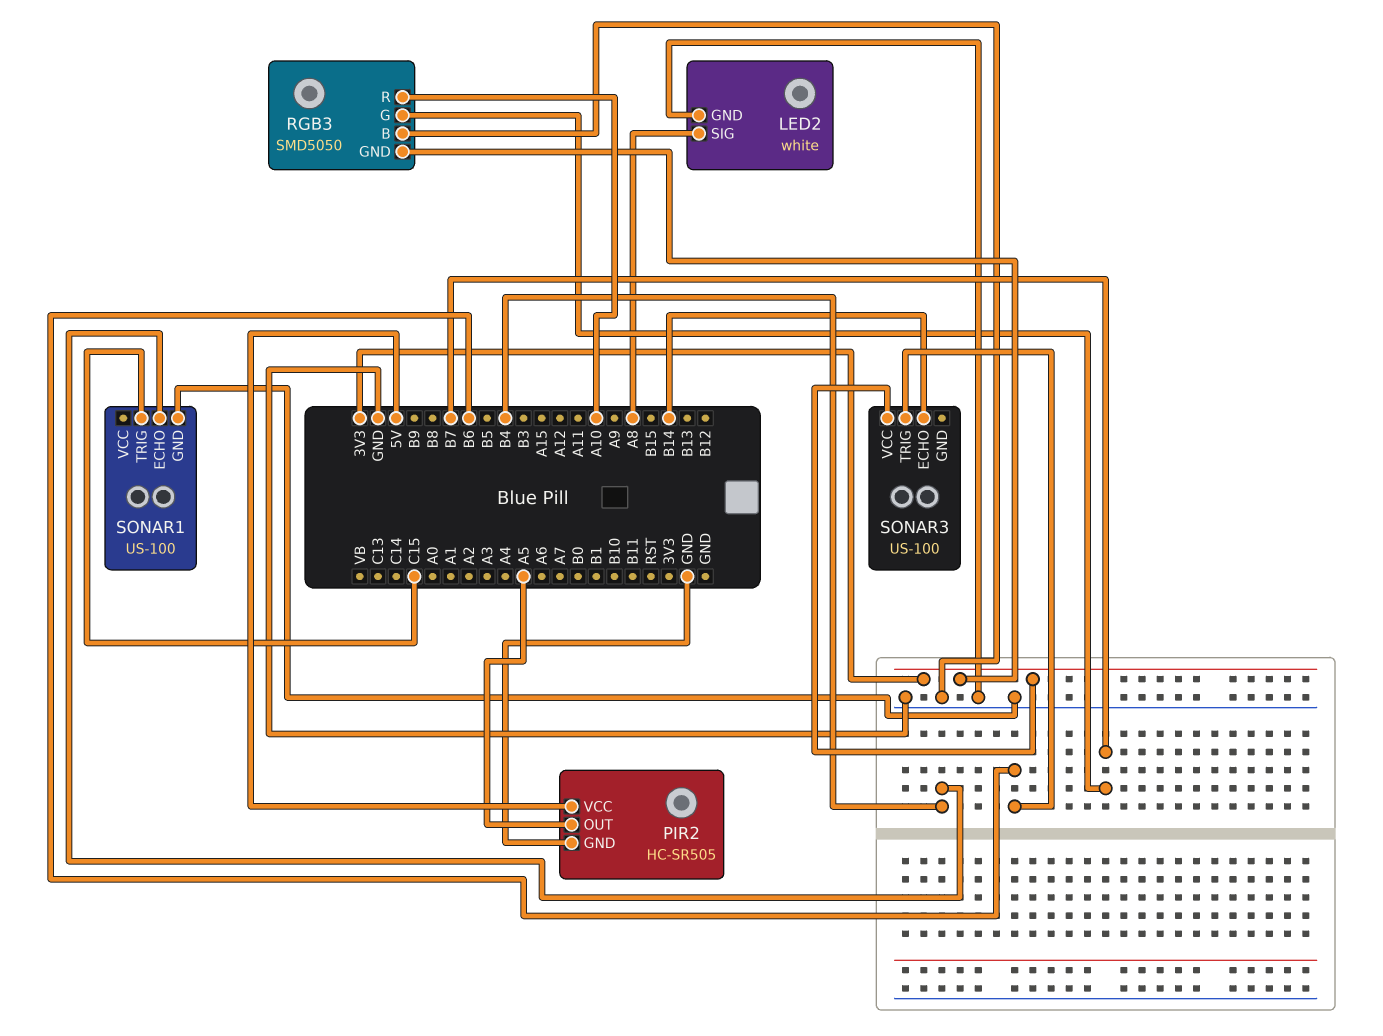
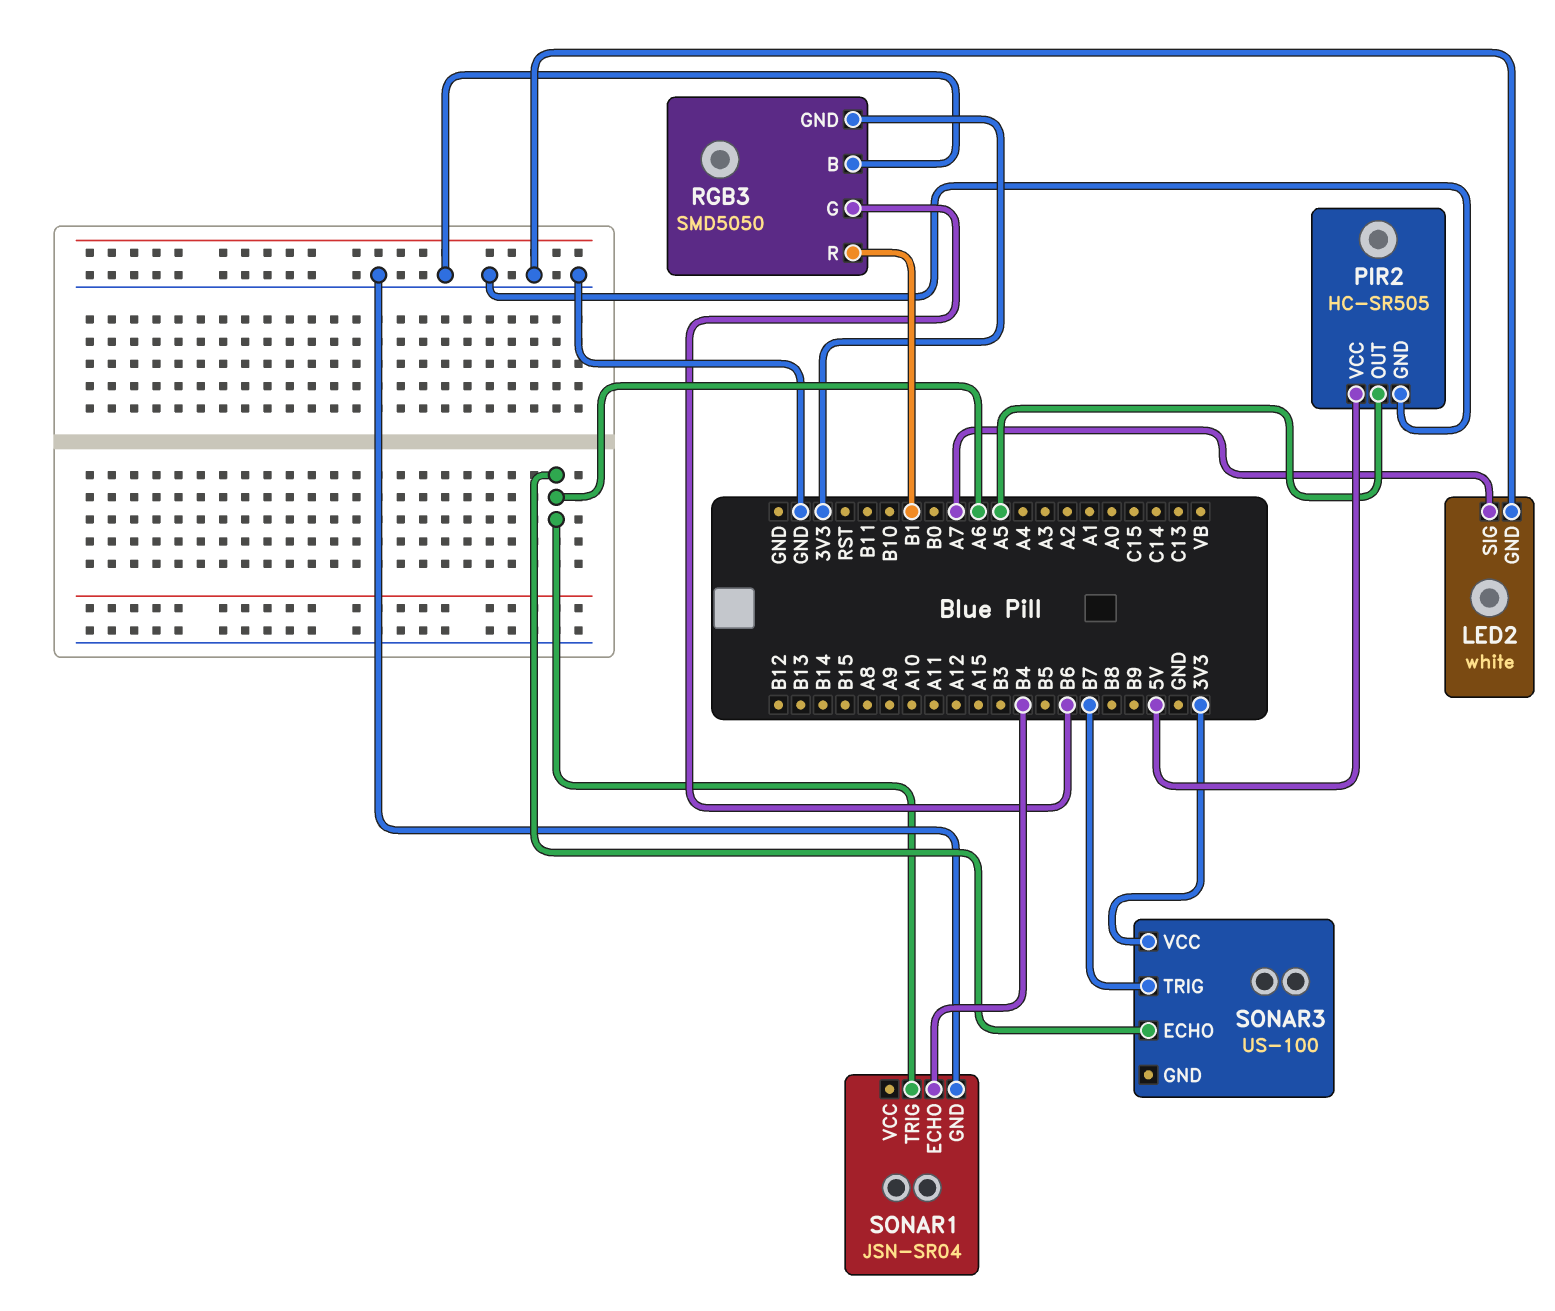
LED2 pin SIG: A8 -> A7
RGB3 pin G: B7 -> B6
RGB3 pin R: A10 -> B1
SONAR1: US-100 -> JSN-SR04
SONAR1 pin TRIG: C15 -> A6
SONAR3 pin ECHO: B14 -> A6
SONAR3 pin TRIG: B6 -> B7

